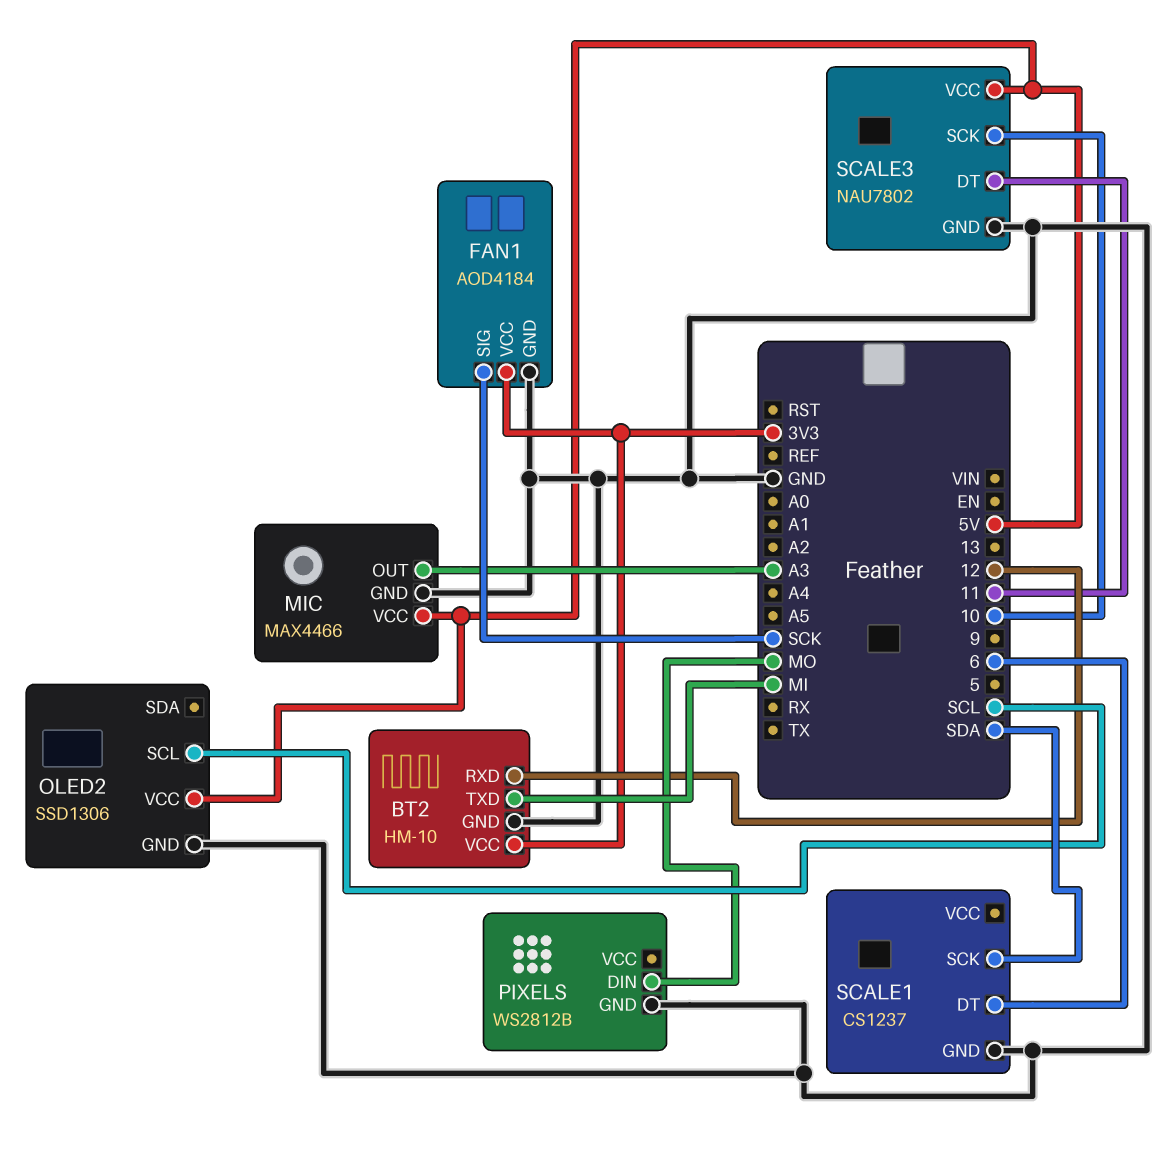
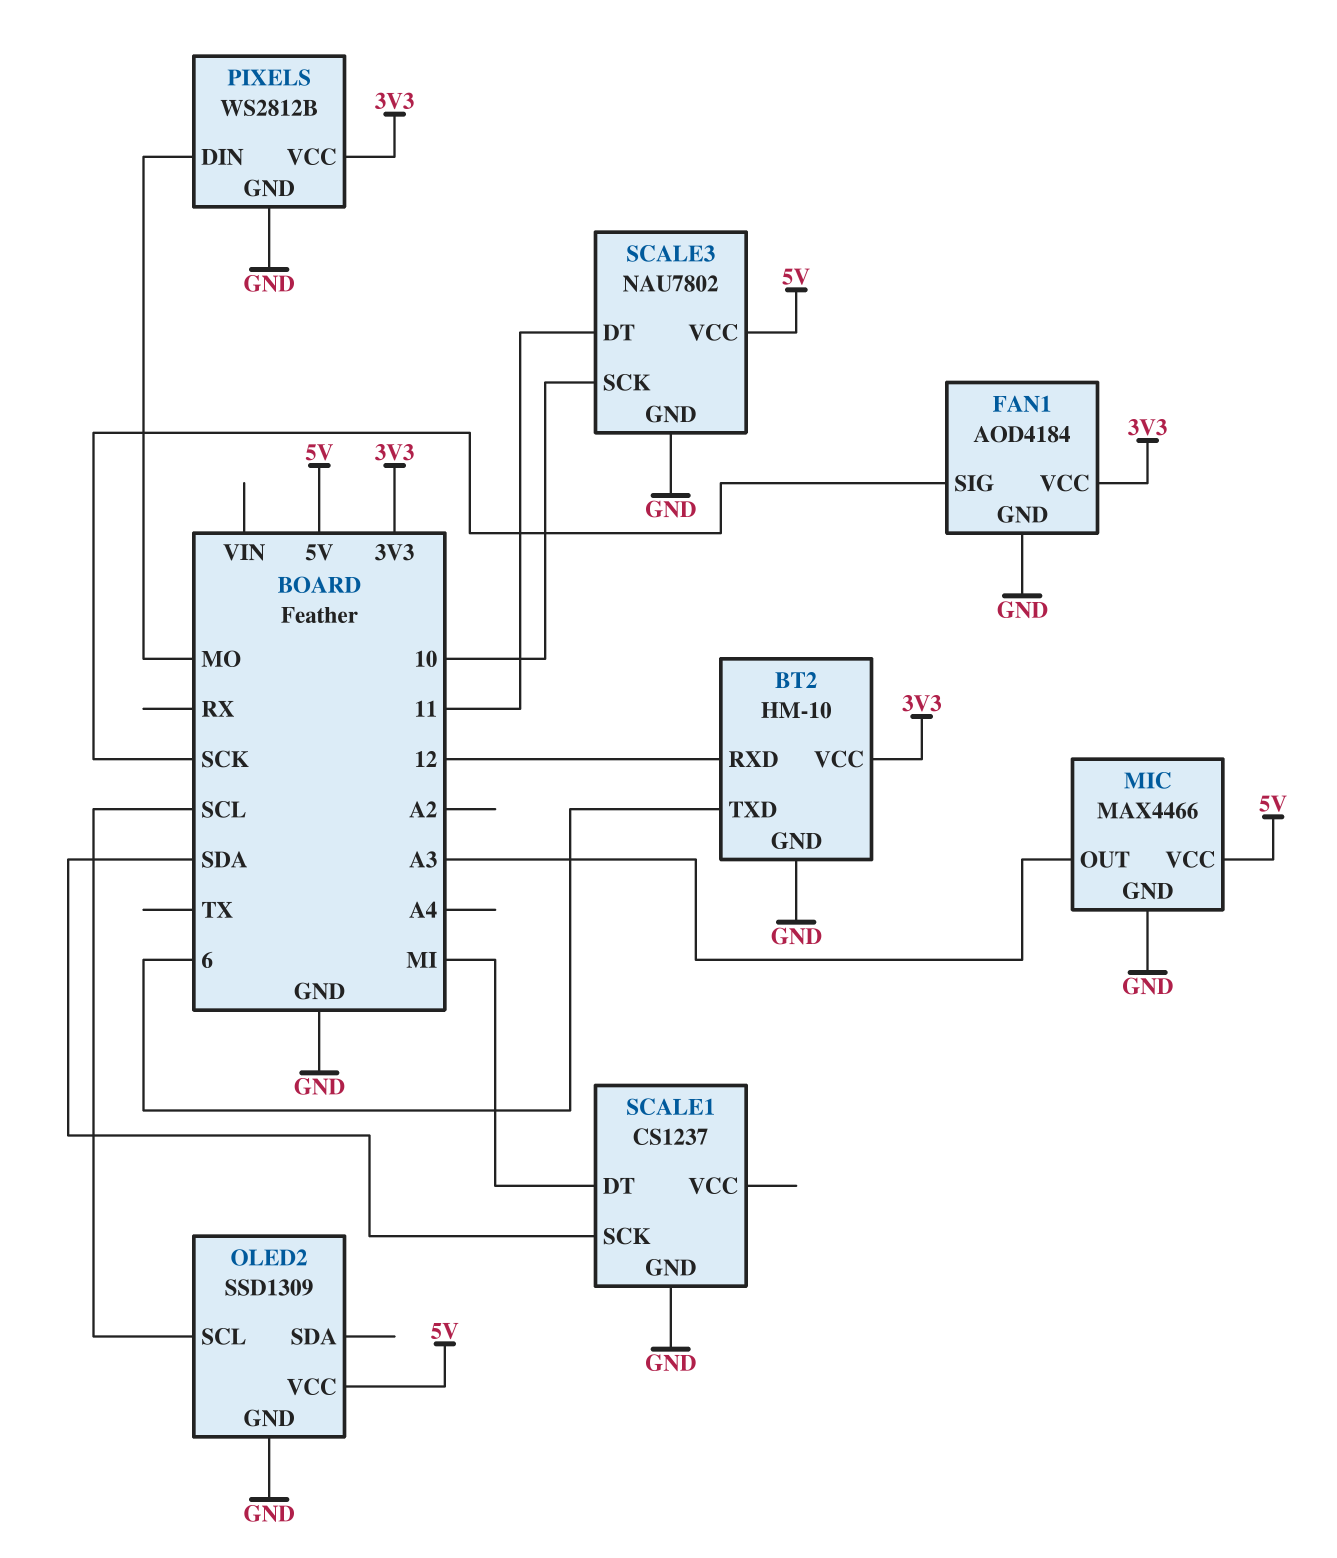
BT2 pin TXD: MI -> 6
OLED2: SSD1306 -> SSD1309
PIXELS pin VCC: none -> 3V3
SCALE1 pin DT: 6 -> MI

